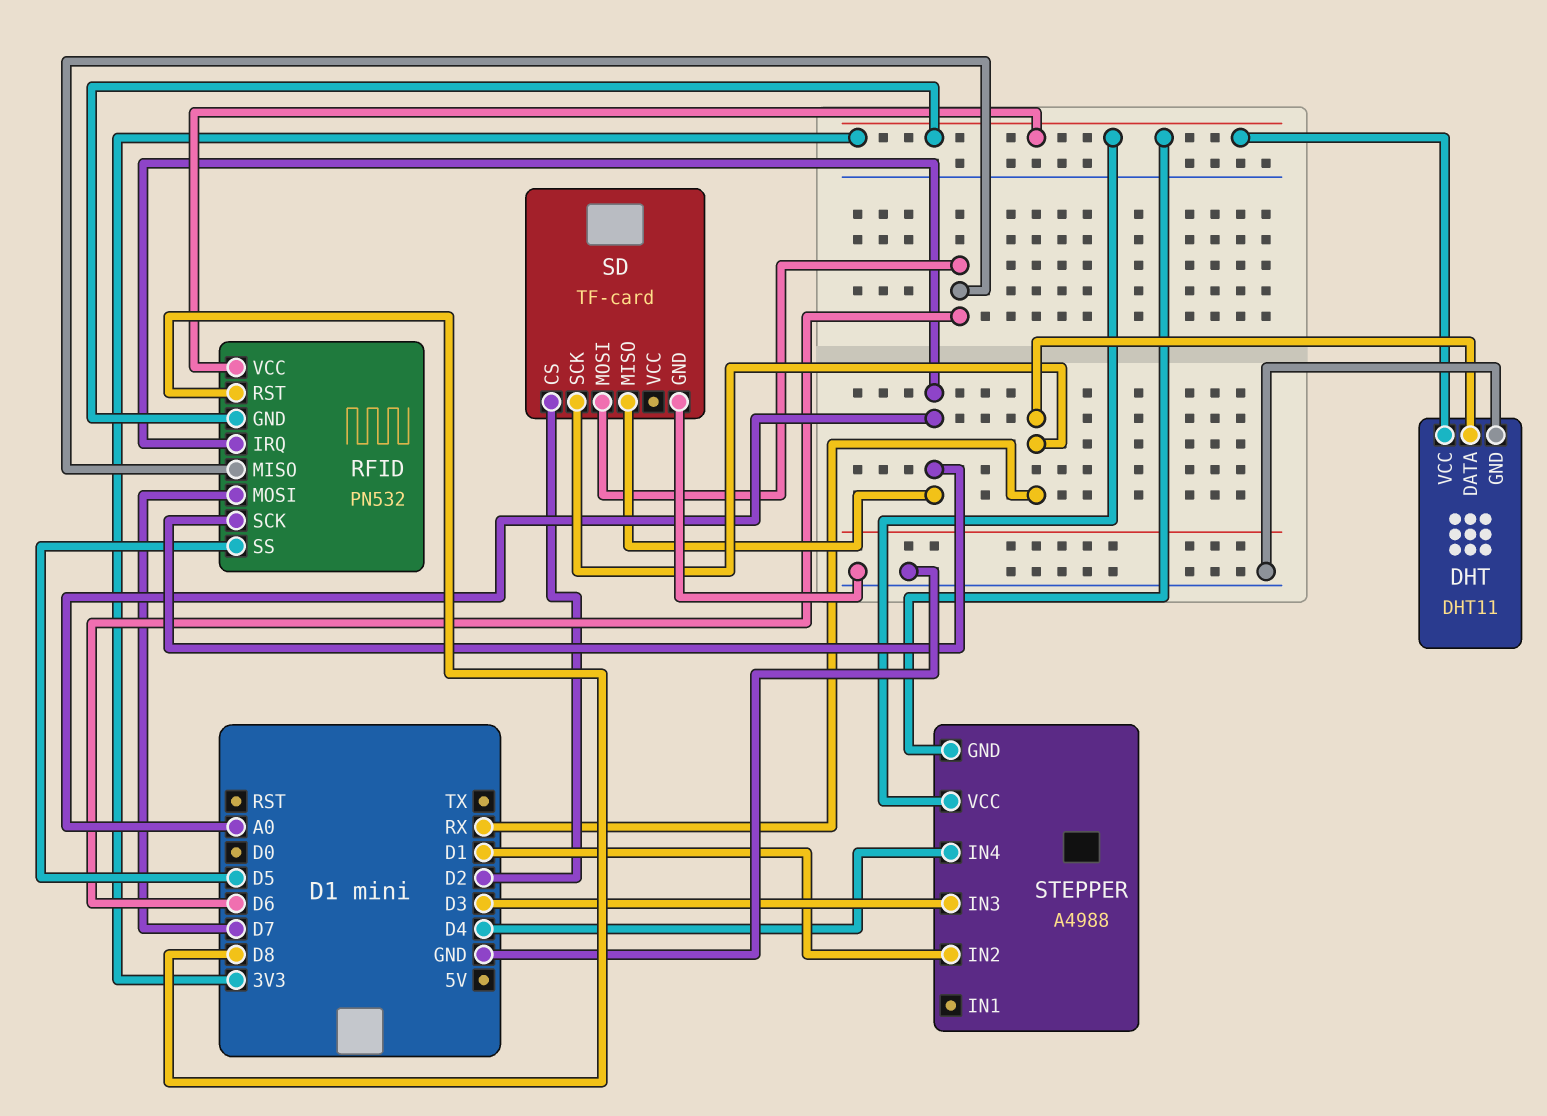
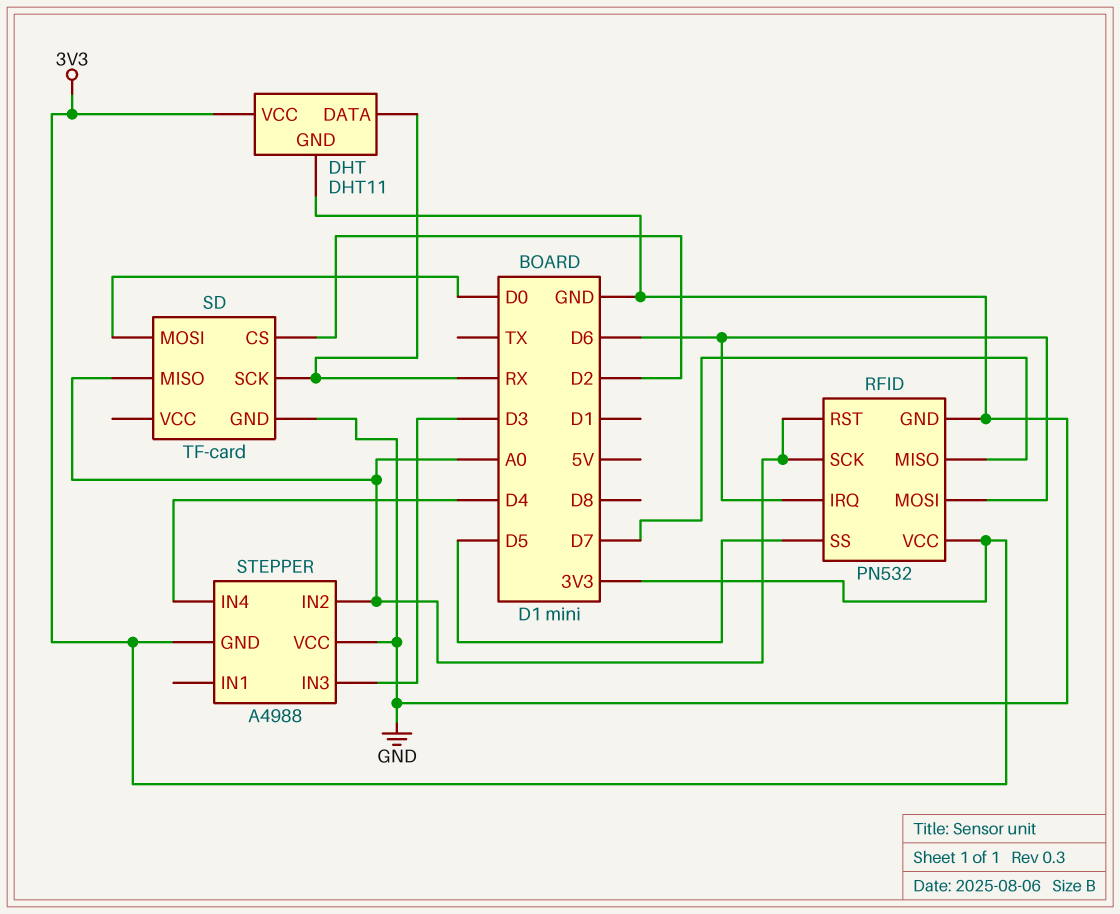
RFID pin GND: 3V3 -> GND
RFID pin IRQ: A0 -> D6
RFID pin MISO: D6 -> D7
RFID pin MOSI: D7 -> D6
RFID pin RST: D8 -> A0
SD pin MOSI: D6 -> D0
STEPPER pin IN2: D1 -> A0
STEPPER pin VCC: 3V3 -> GND

